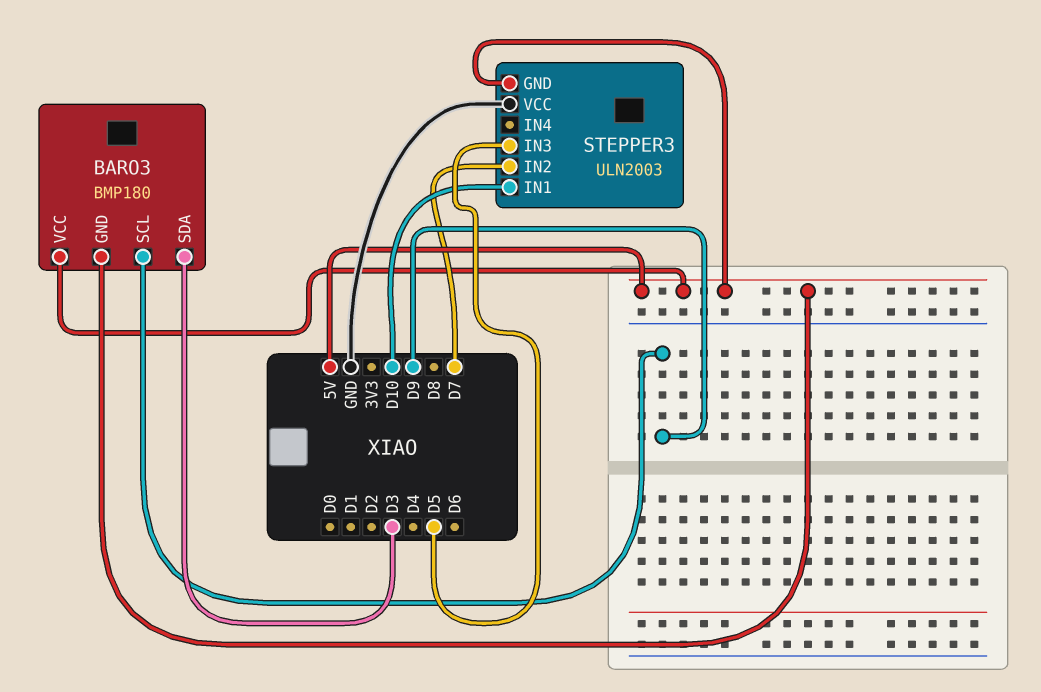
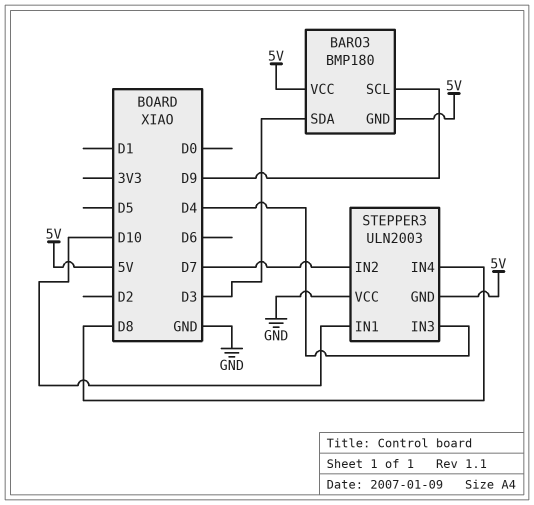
STEPPER3 pin IN3: D5 -> D4
STEPPER3 pin IN4: none -> D8

